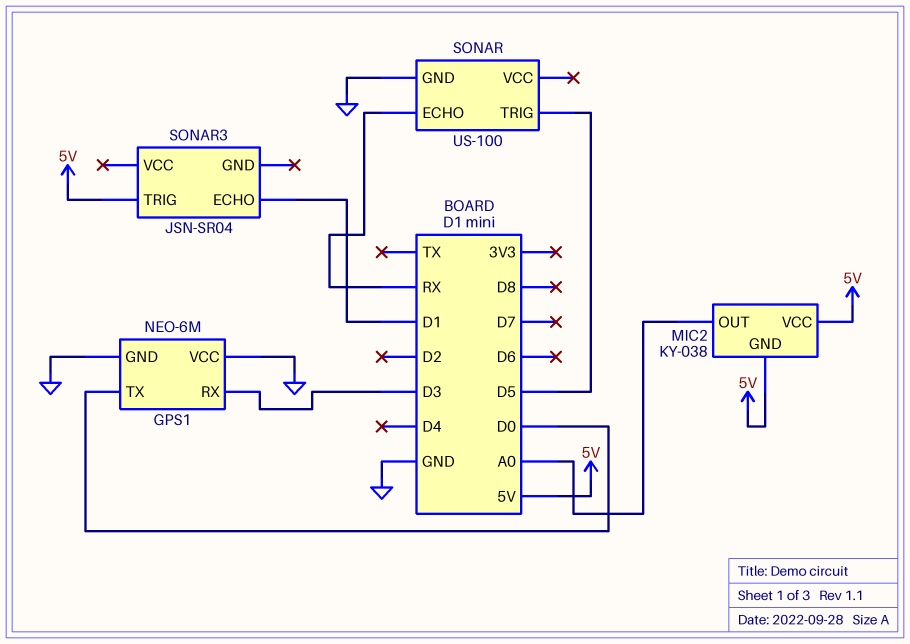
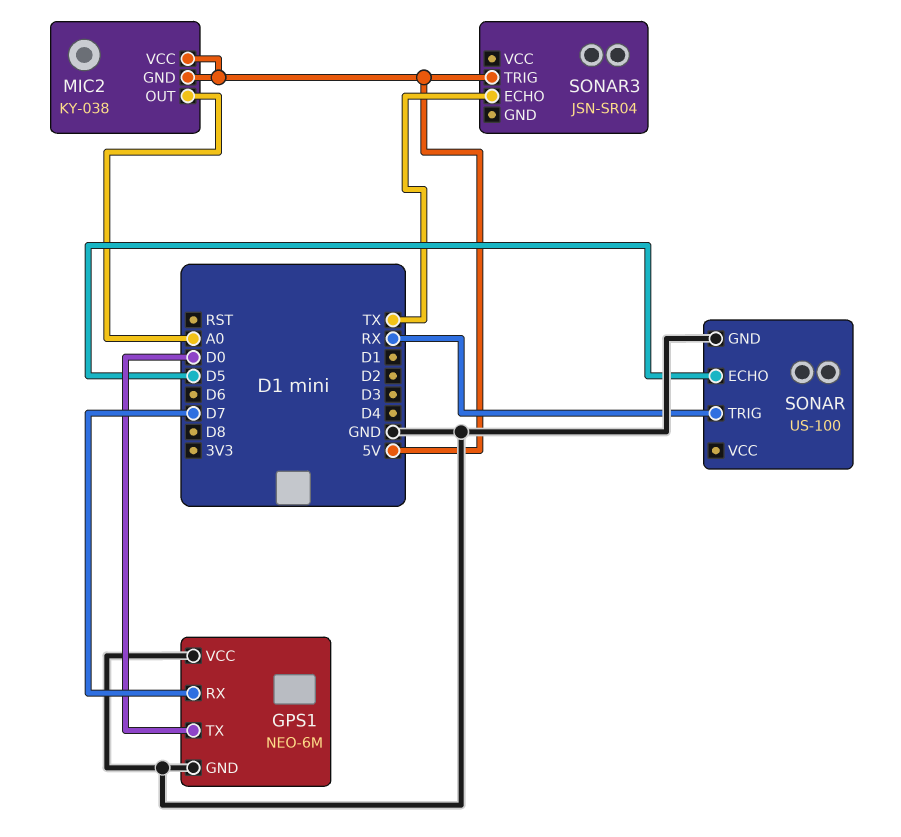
GPS1 pin RX: D3 -> D7
SONAR pin ECHO: RX -> D5
SONAR pin TRIG: D5 -> RX
SONAR3 pin ECHO: D1 -> TX

